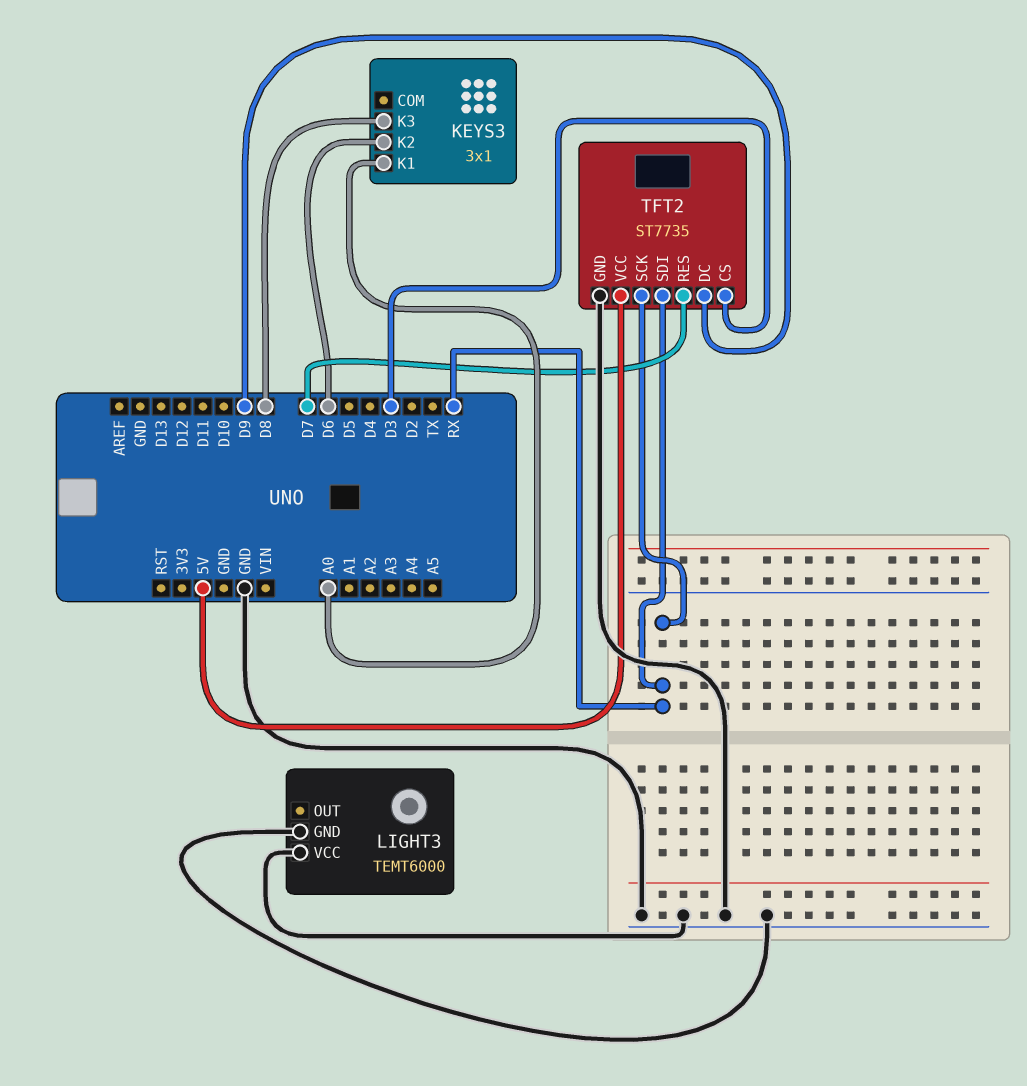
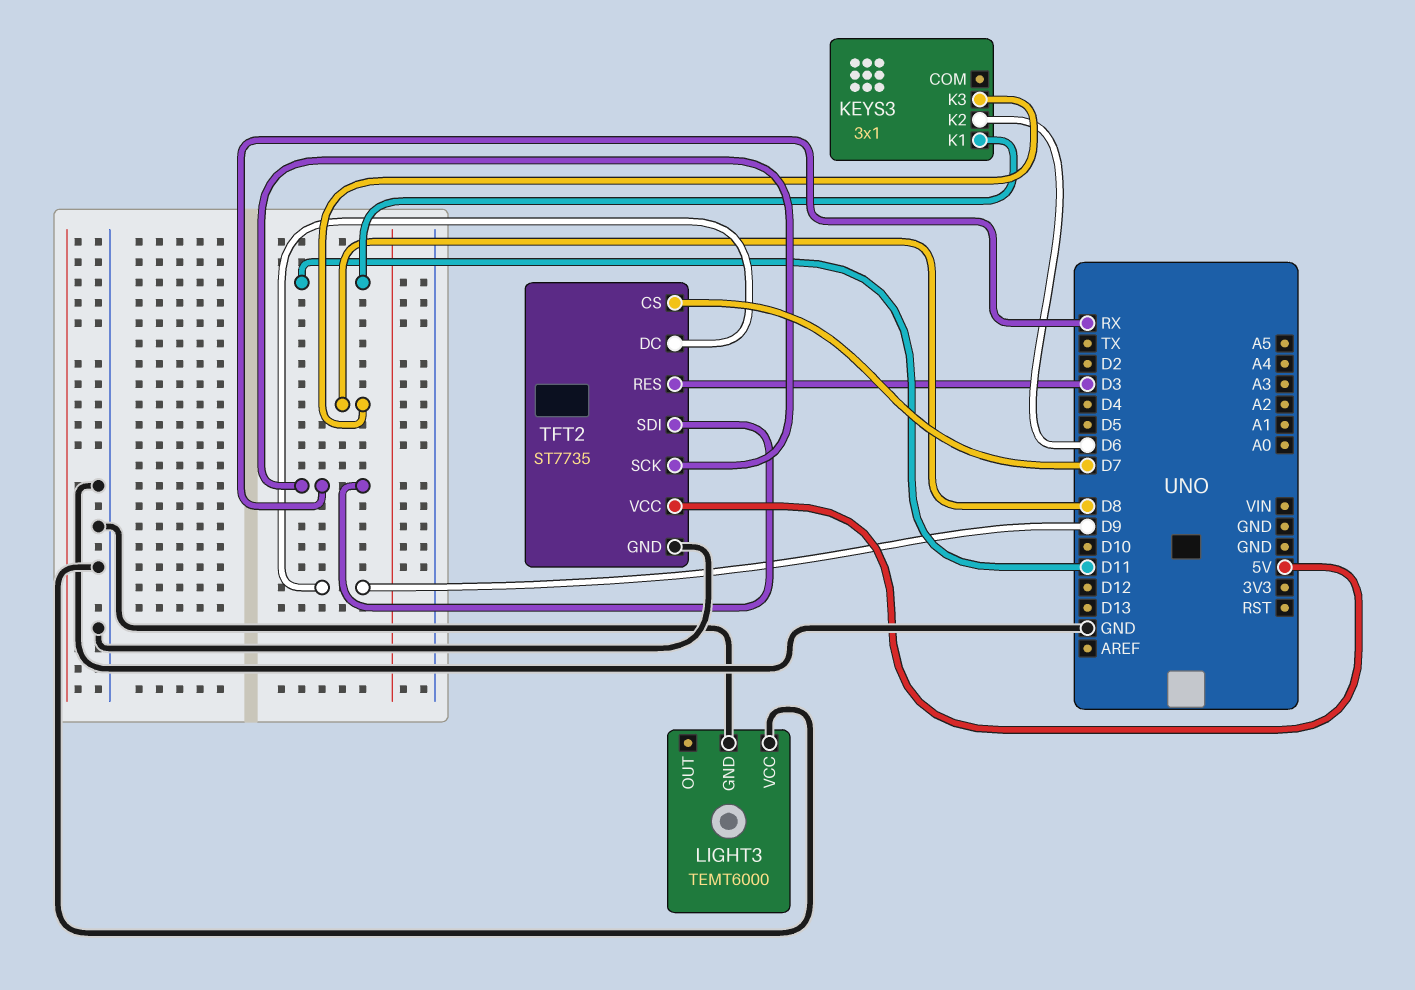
KEYS3 pin K1: A0 -> D11
TFT2 pin CS: D3 -> D7
TFT2 pin RES: D7 -> D3

